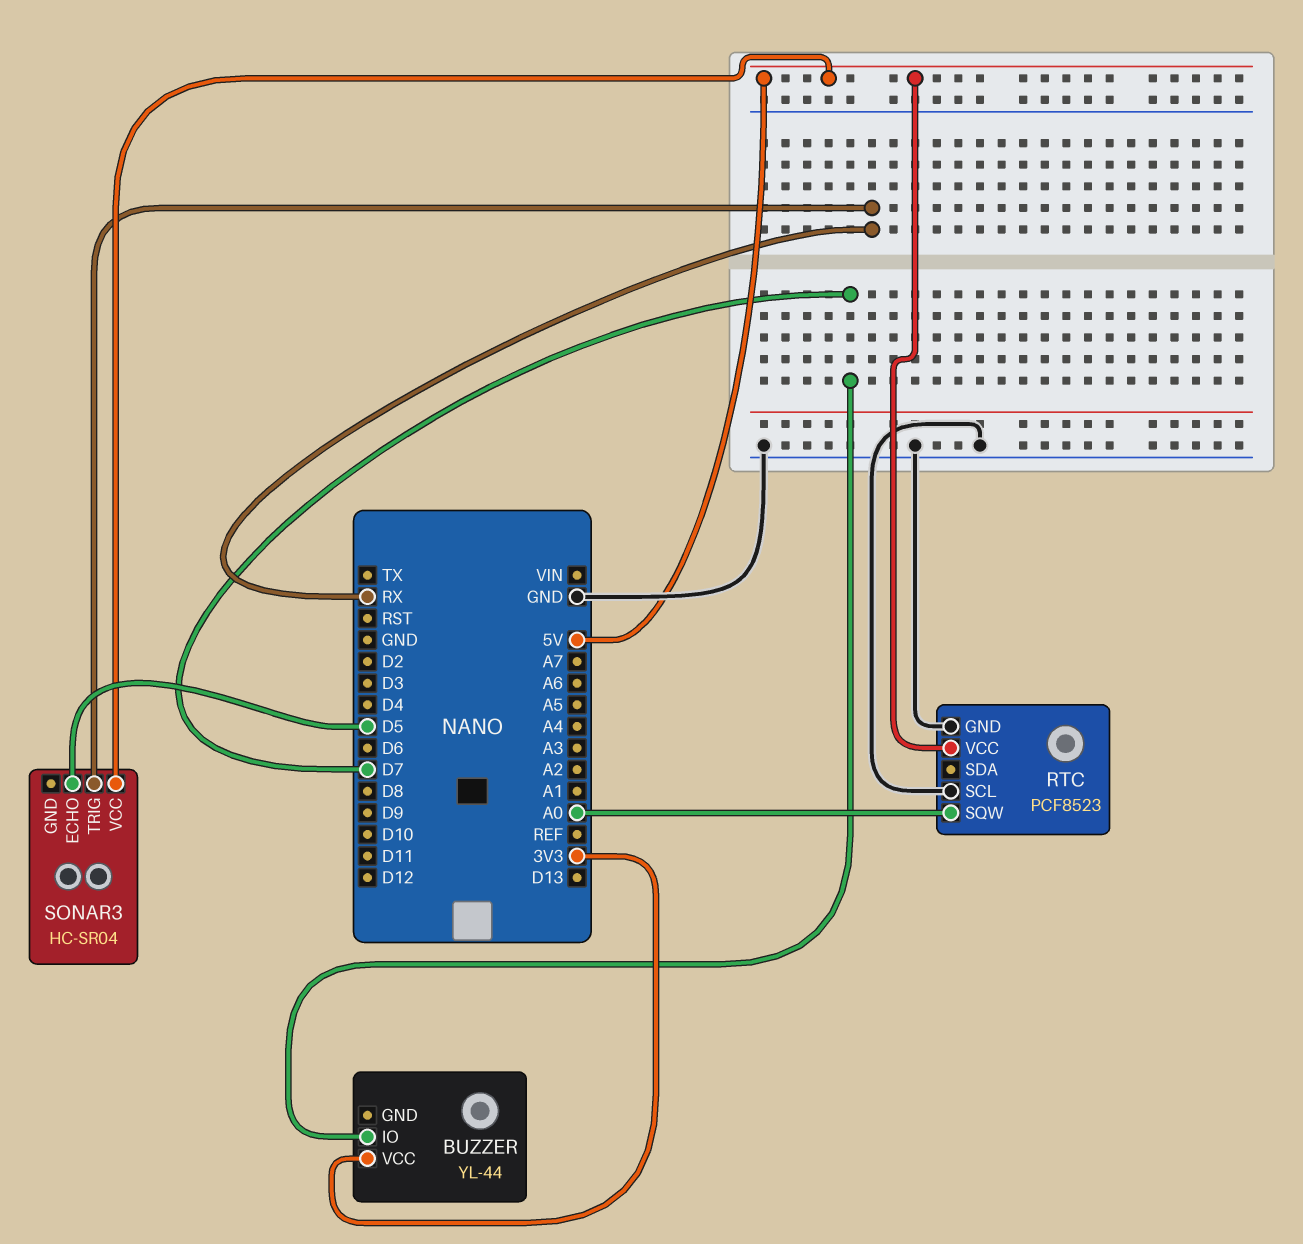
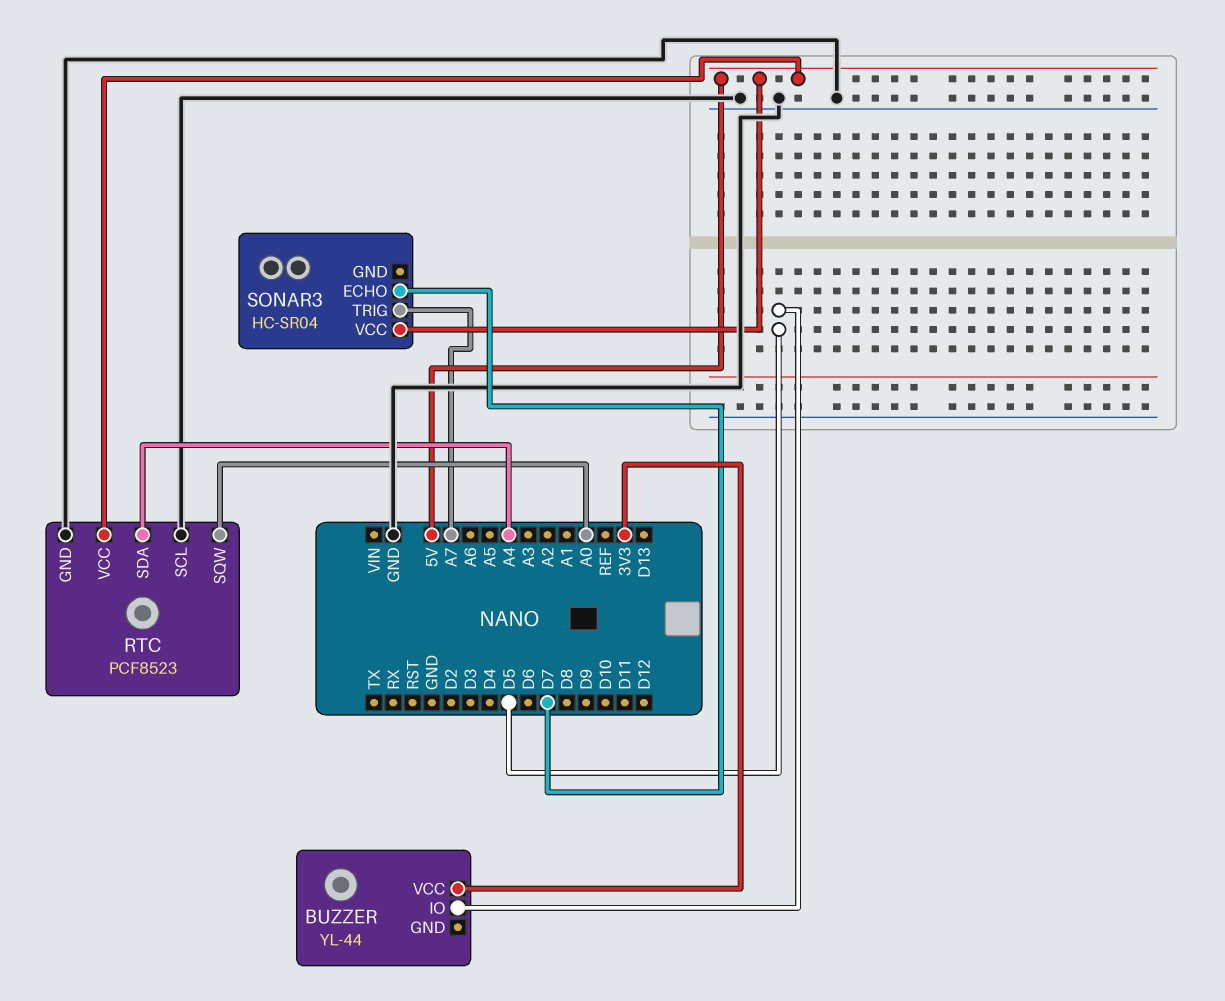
BUZZER pin IO: D7 -> D5
RTC pin SDA: none -> A4
SONAR3 pin ECHO: D5 -> D7
SONAR3 pin TRIG: RX -> A7

